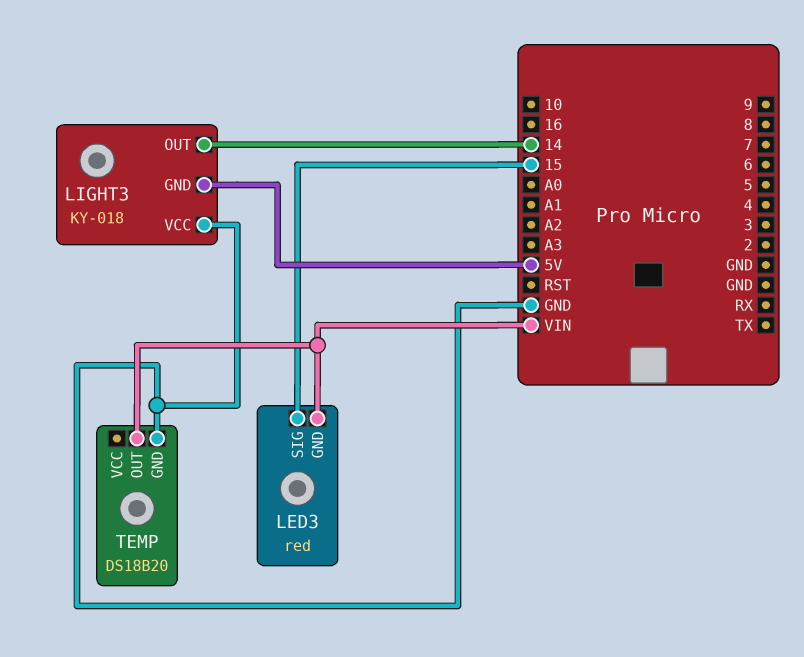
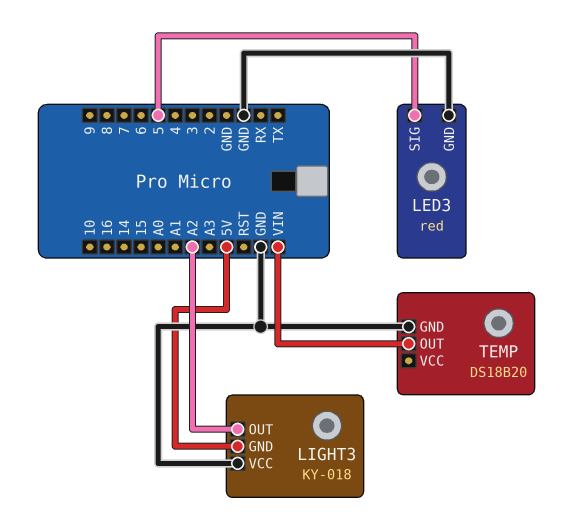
LED3 pin GND: VIN -> GND
LED3 pin SIG: 15 -> 5
LIGHT3 pin OUT: 14 -> A2

